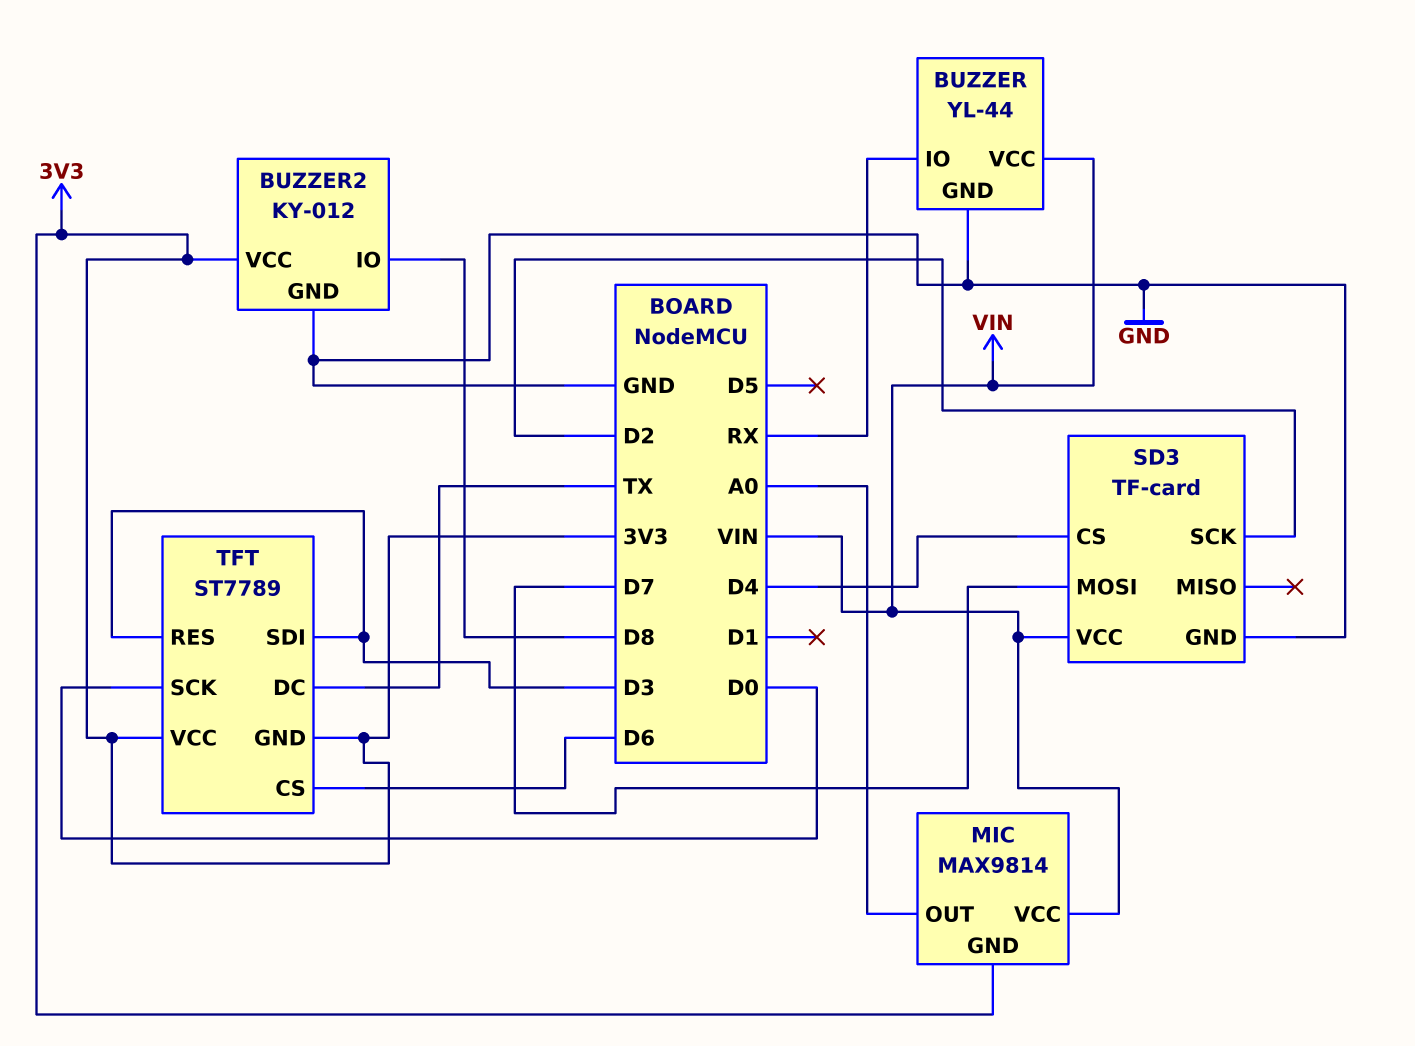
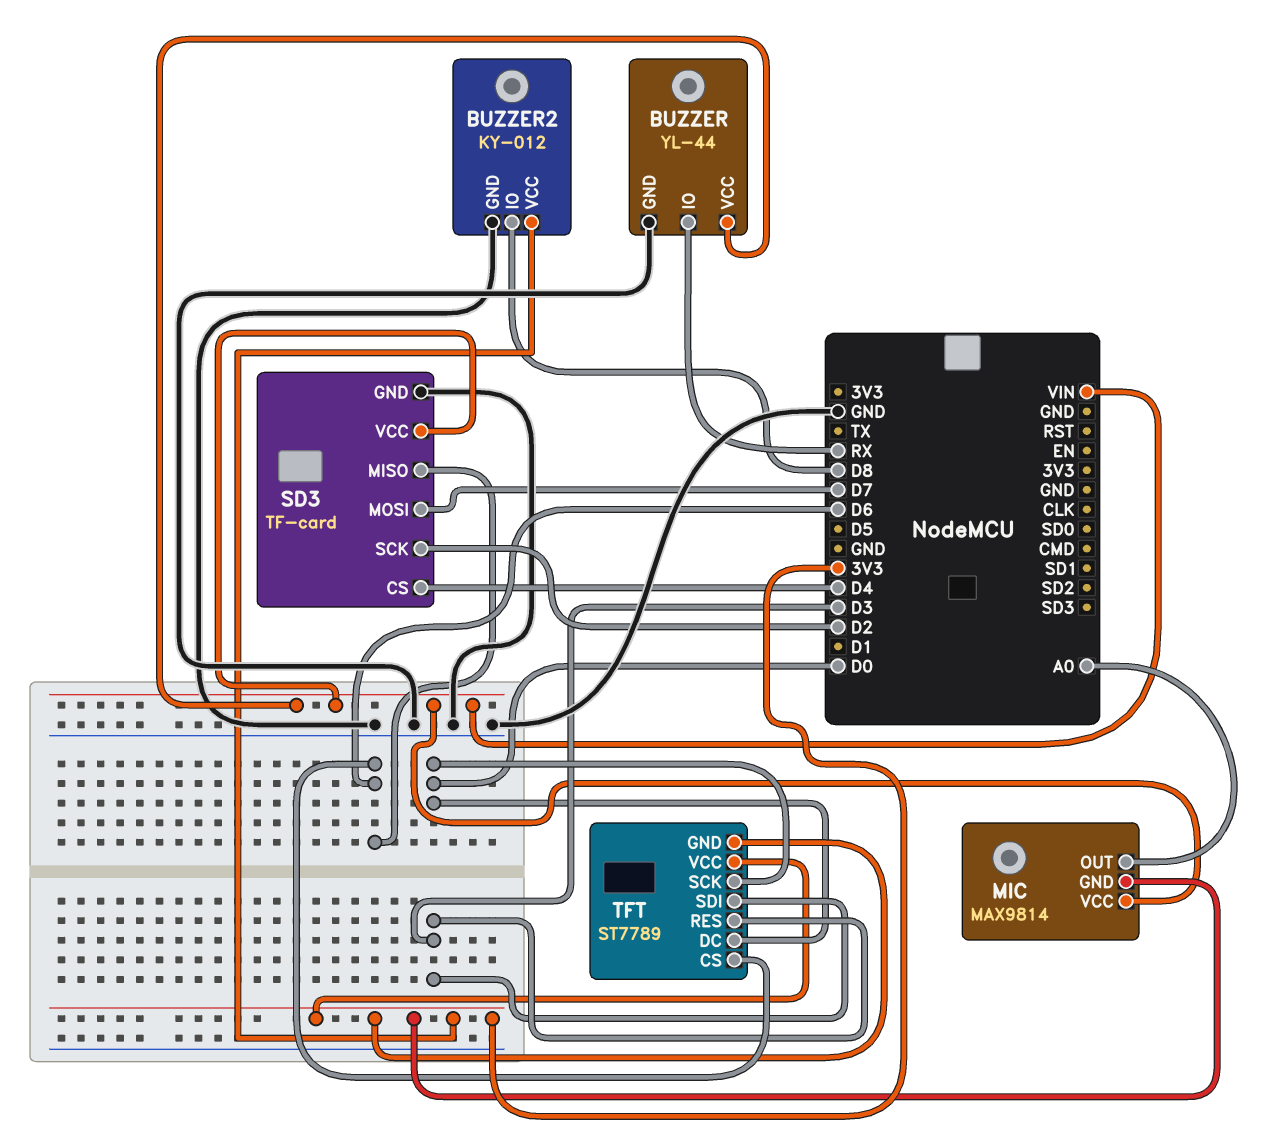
SD3 pin MISO: none -> D6
TFT pin DC: TX -> D0

